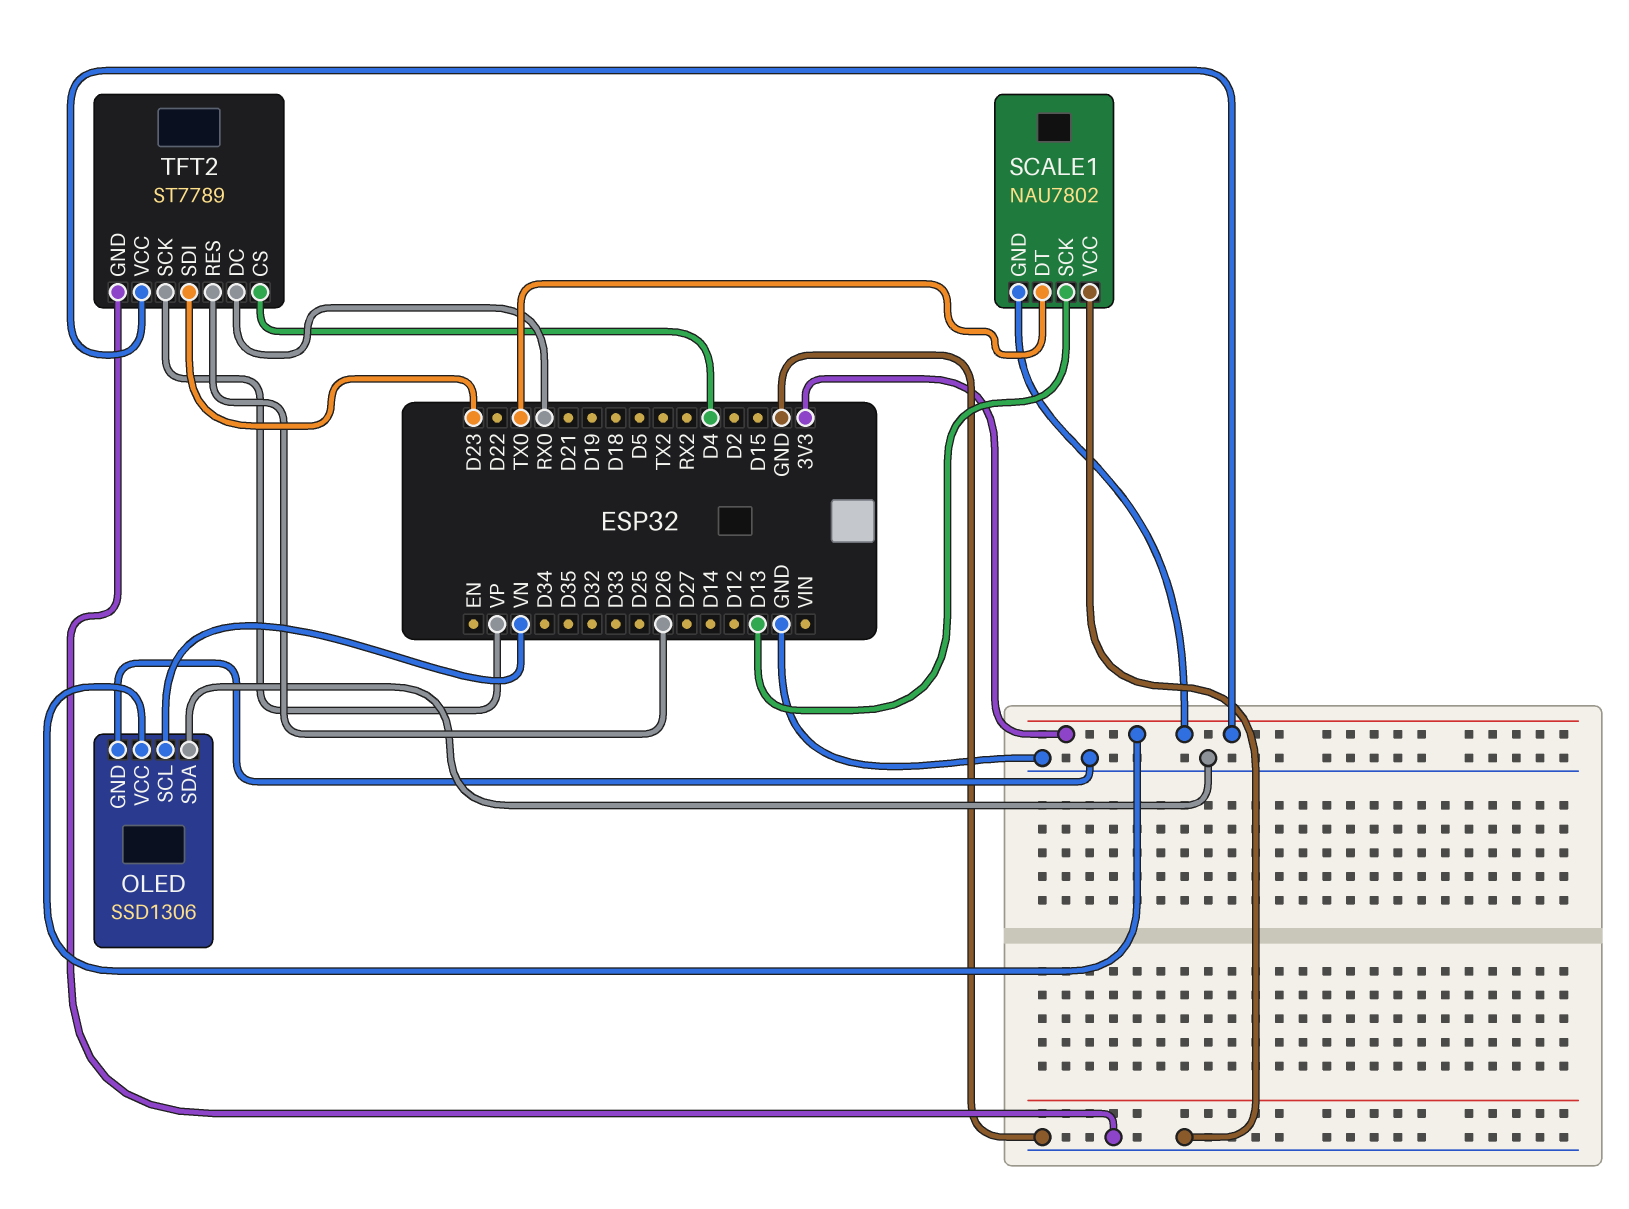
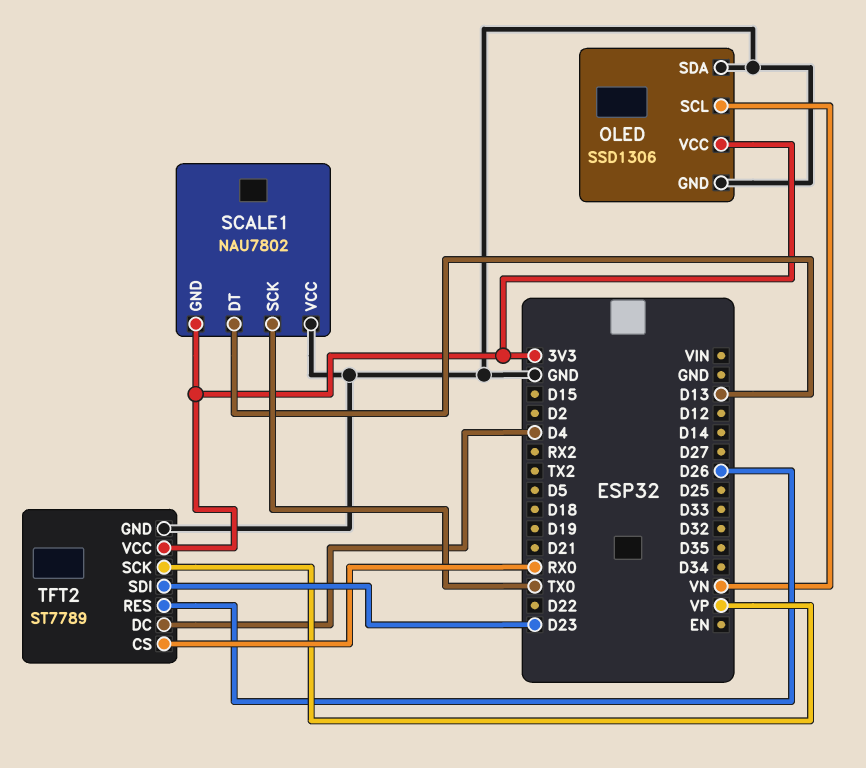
SCALE1 pin DT: TX0 -> D13
SCALE1 pin SCK: D13 -> TX0
TFT2 pin CS: D4 -> RX0
TFT2 pin DC: RX0 -> D4

